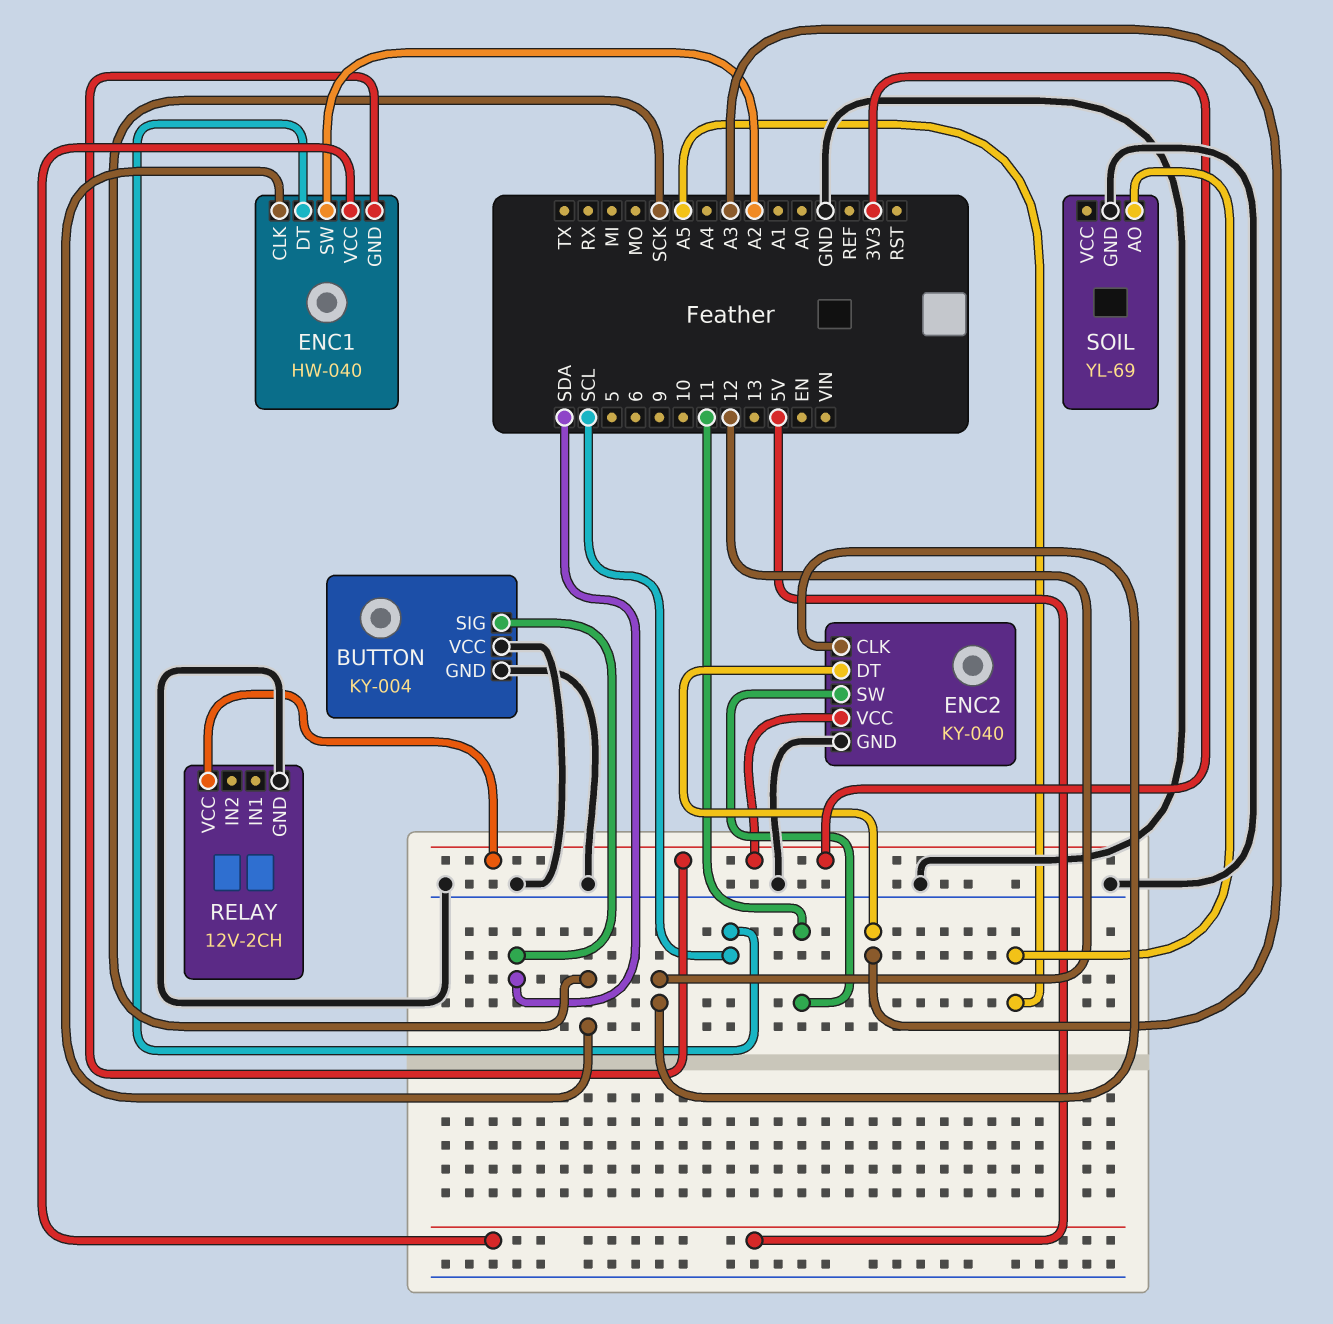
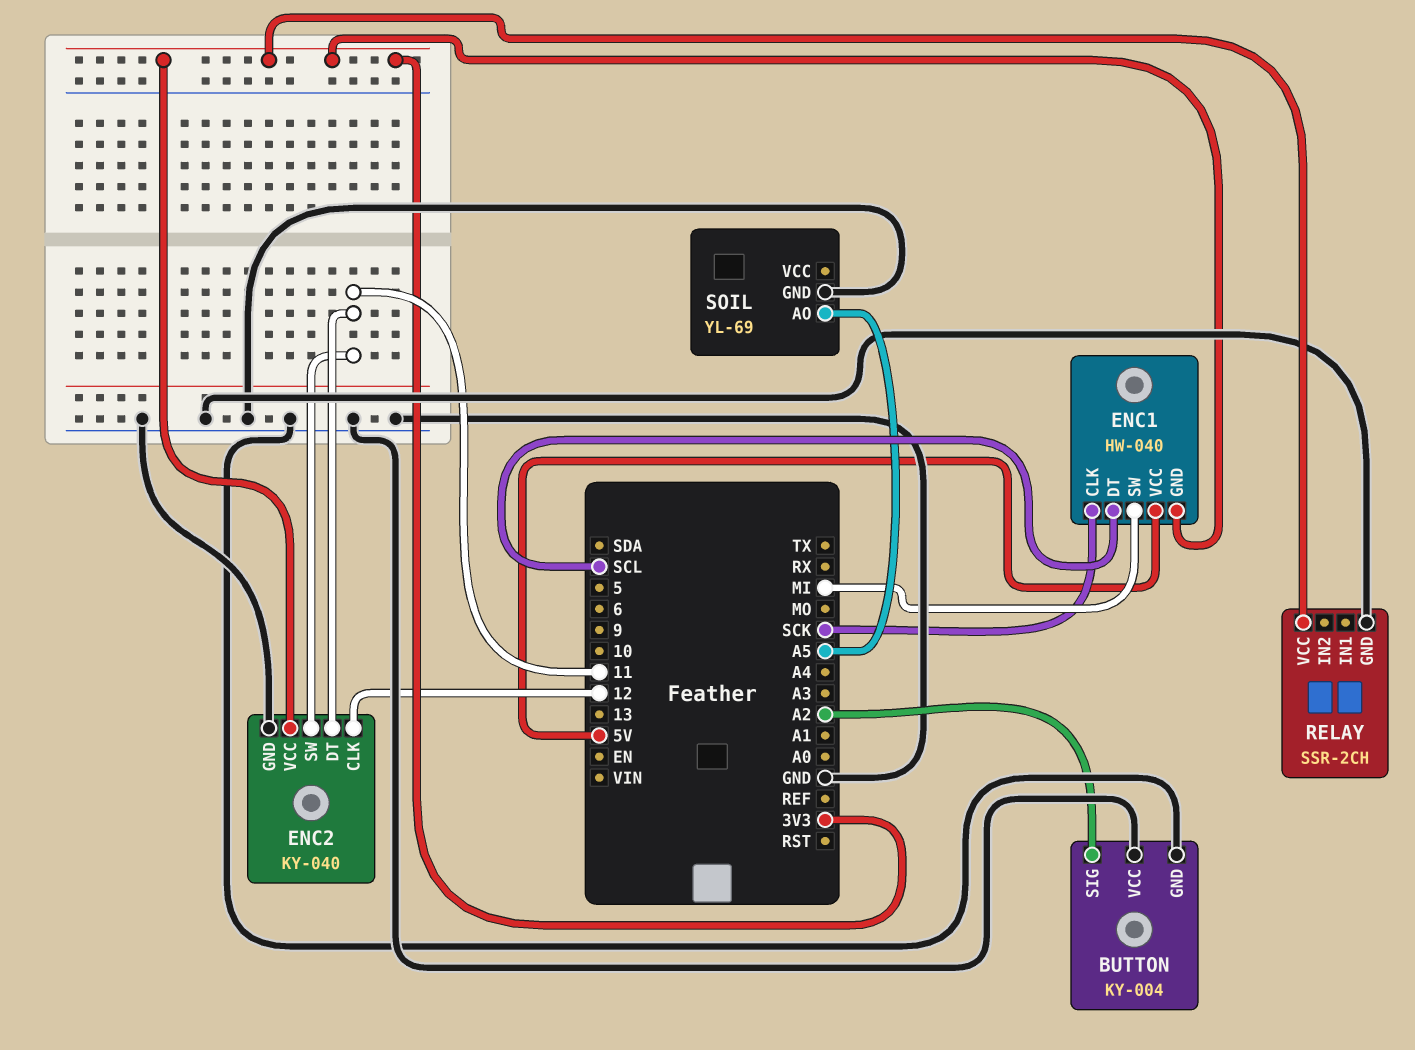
BUTTON pin SIG: SDA -> A2
ENC1 pin SW: A2 -> MI
ENC2 pin DT: A3 -> 11
RELAY: 12V-2CH -> SSR-2CH

